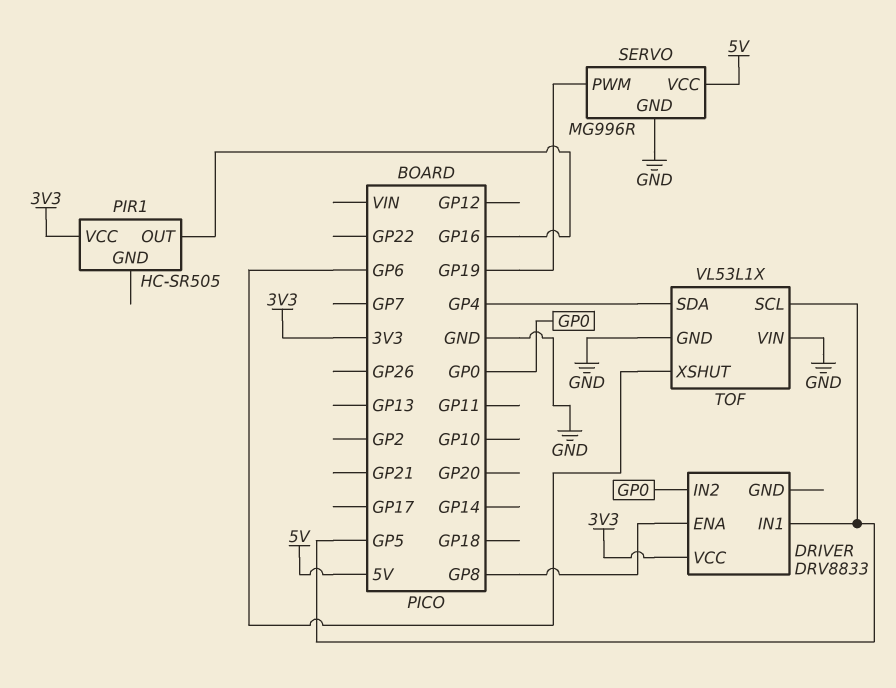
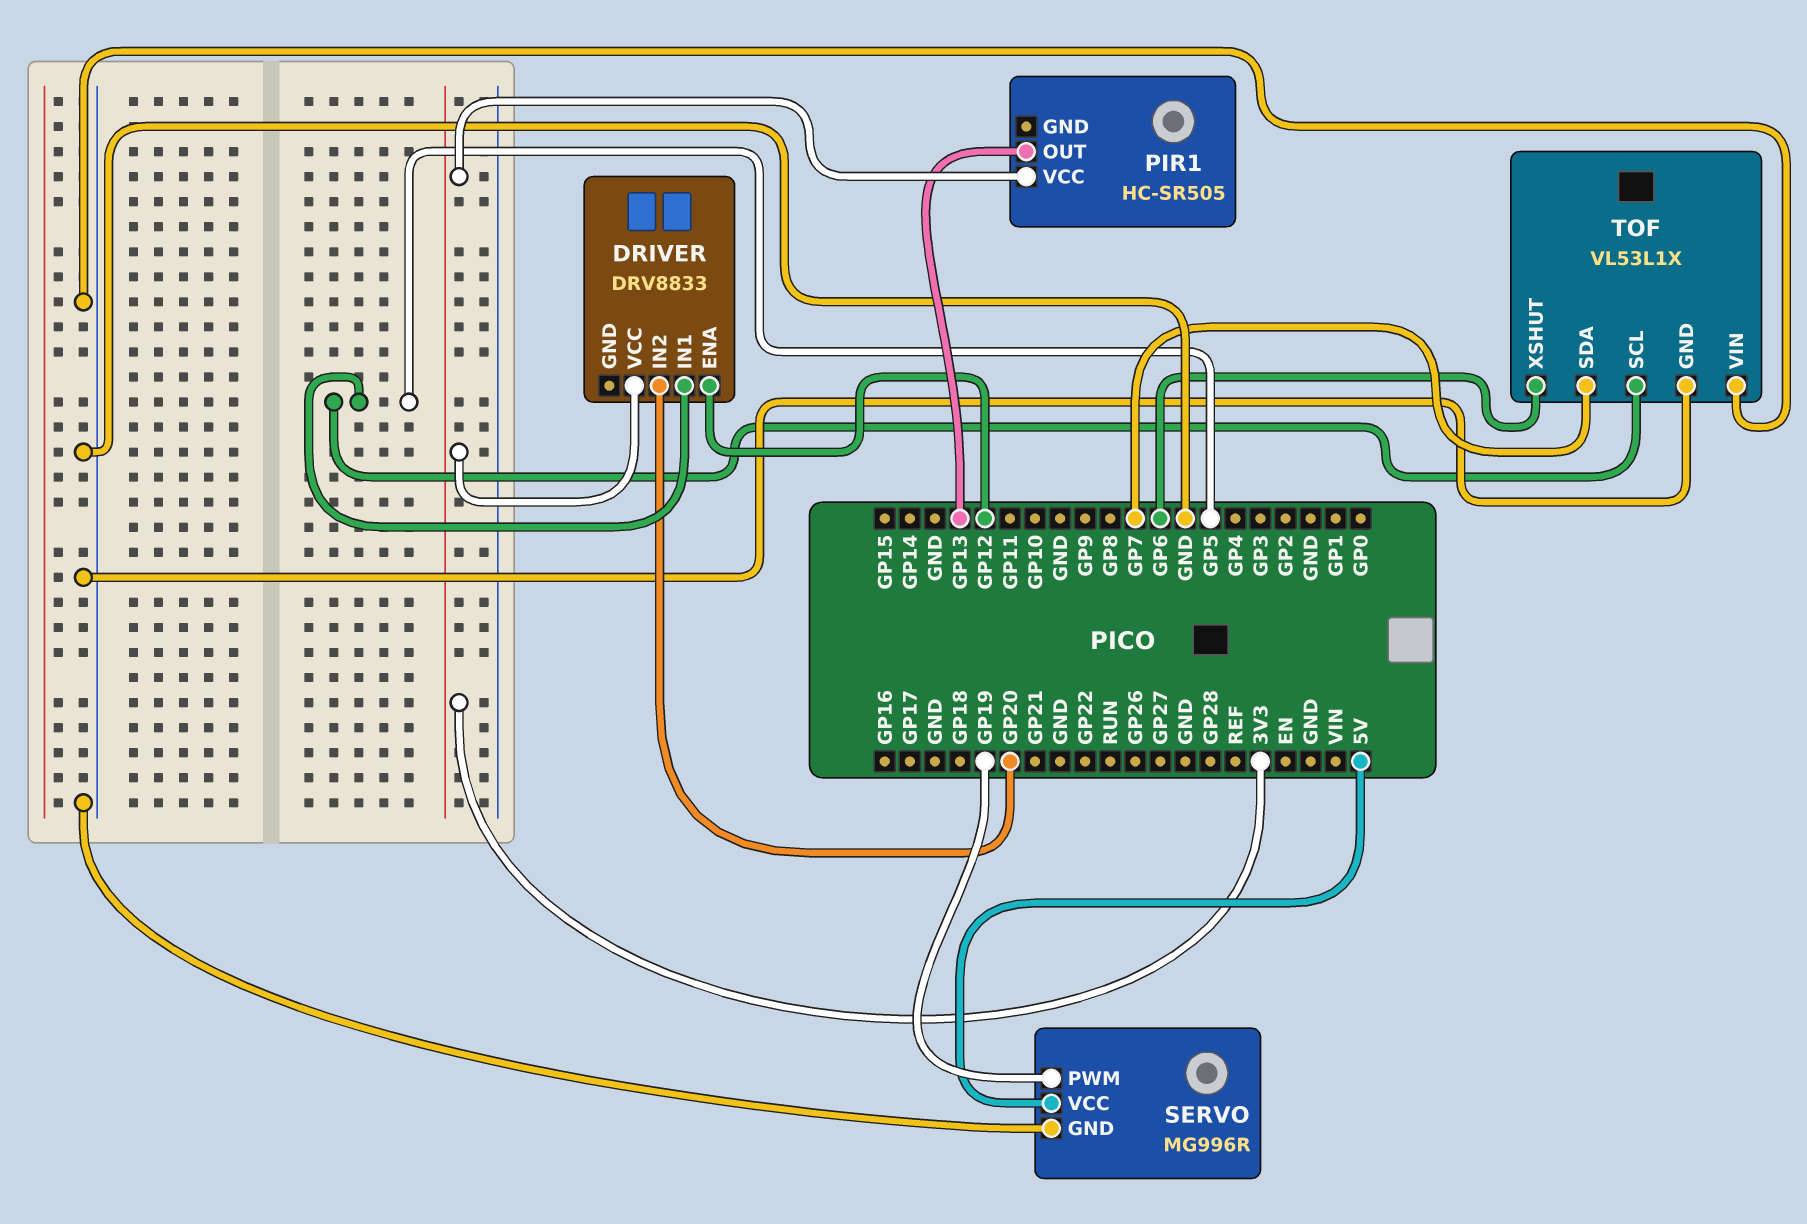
DRIVER pin ENA: GP8 -> GP12
DRIVER pin IN2: GP0 -> GP20
PIR1 pin OUT: GP16 -> GP13
TOF pin SDA: GP4 -> GP7

